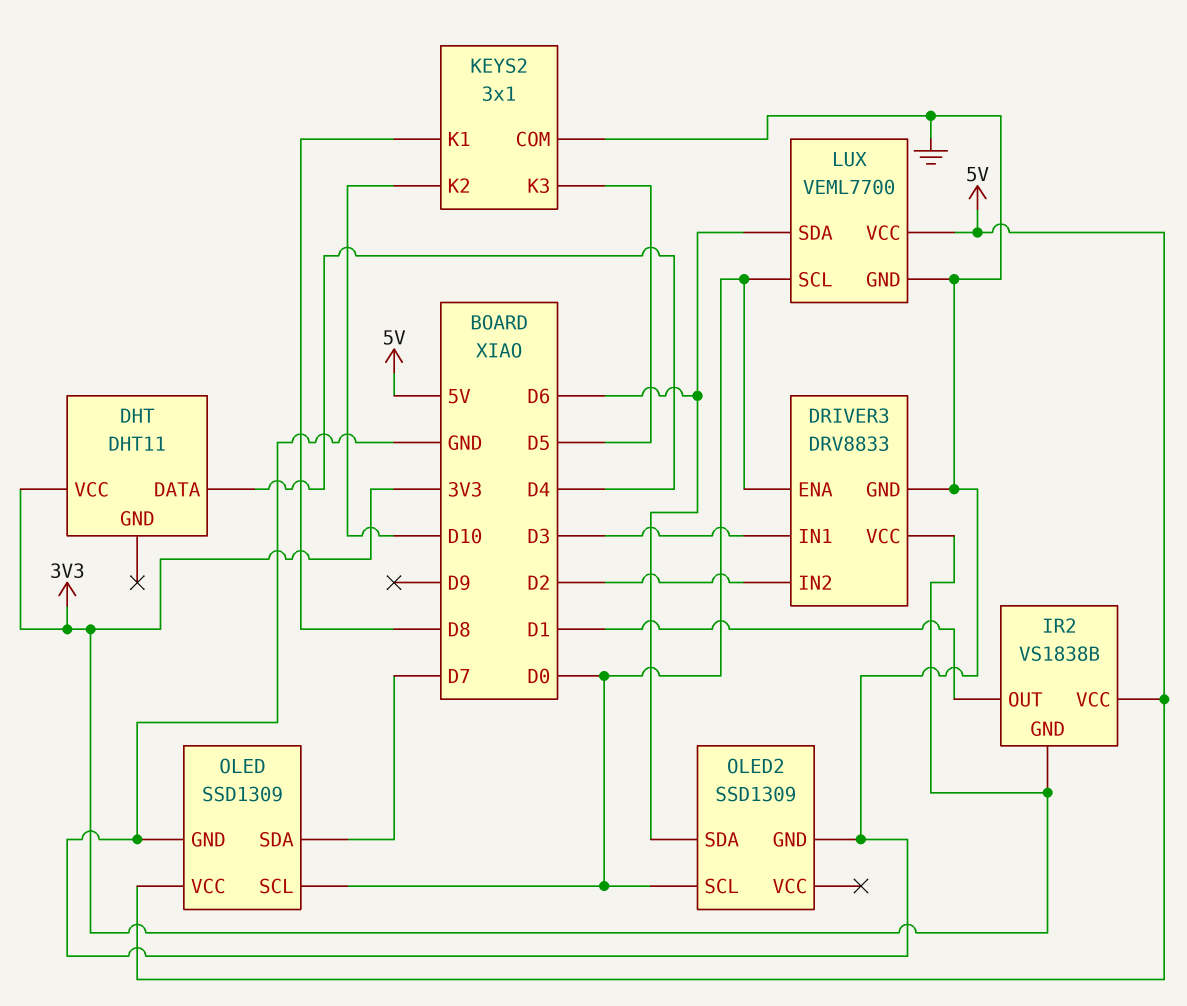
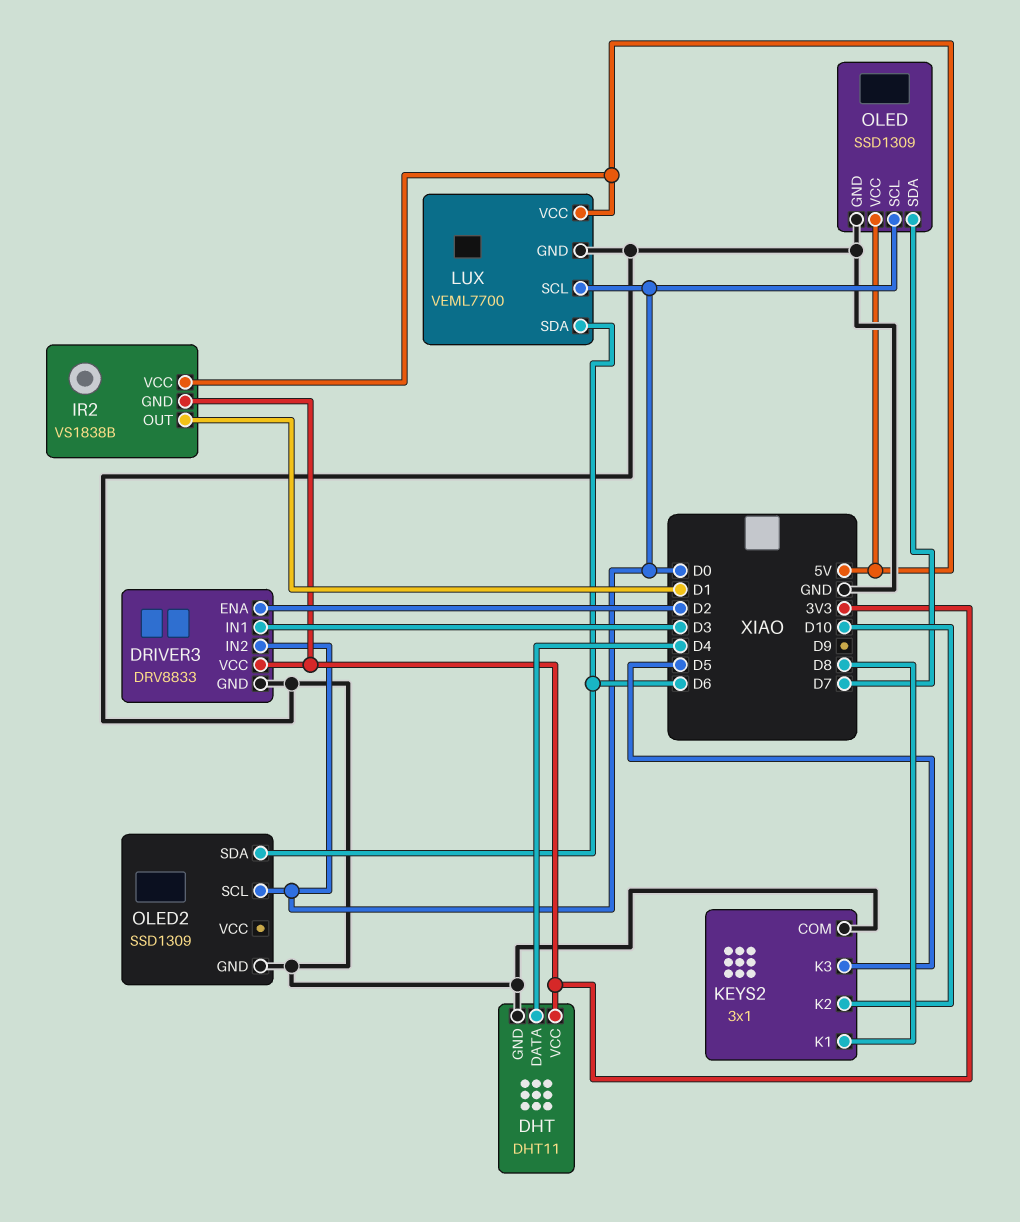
DHT pin GND: none -> GND
DRIVER3 pin ENA: D0 -> D2
DRIVER3 pin IN2: D2 -> D0

